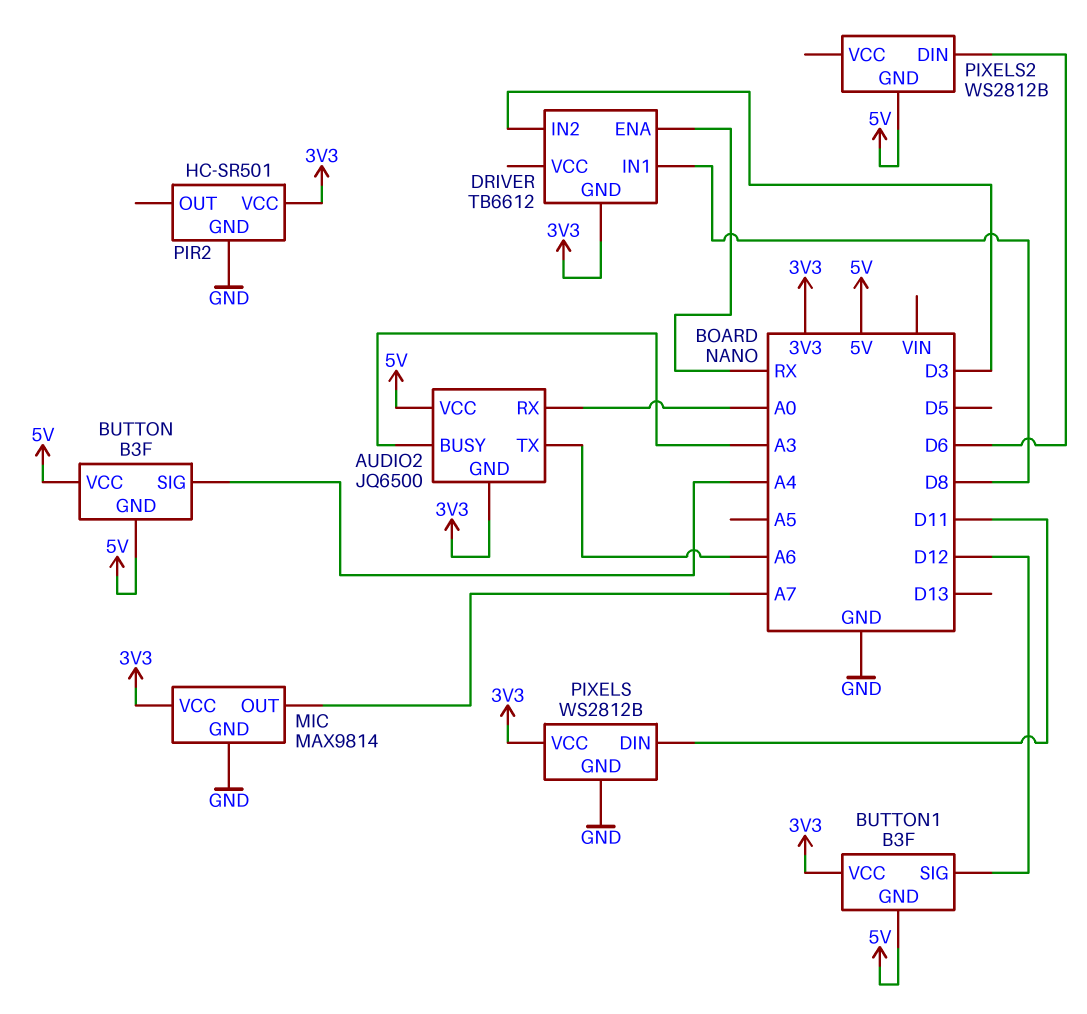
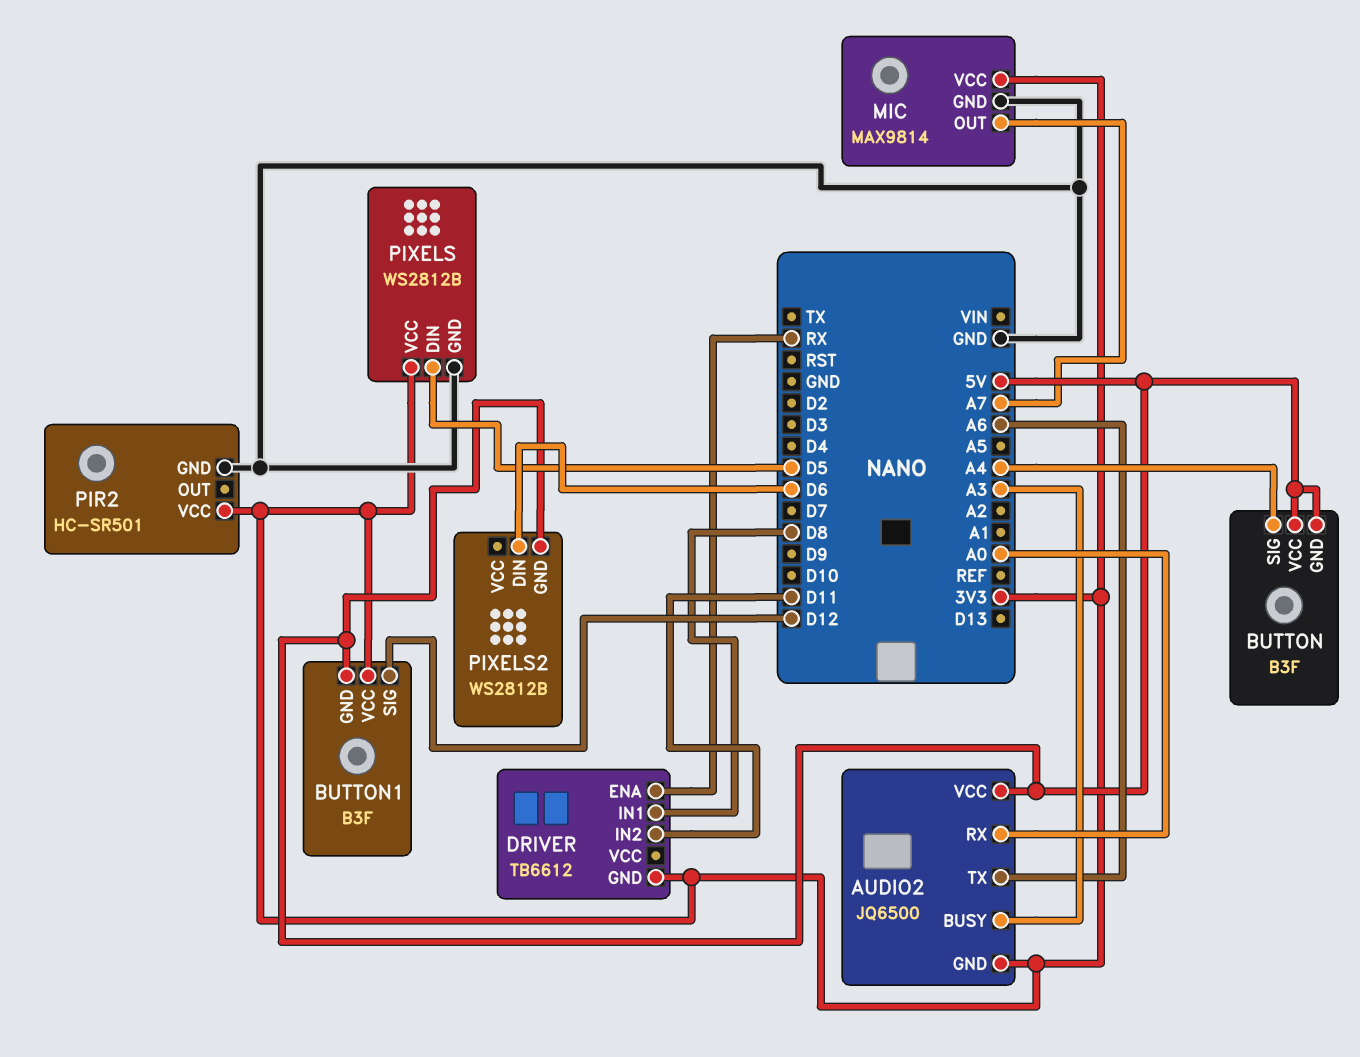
DRIVER pin IN2: D3 -> D11
PIXELS pin DIN: D11 -> D5

